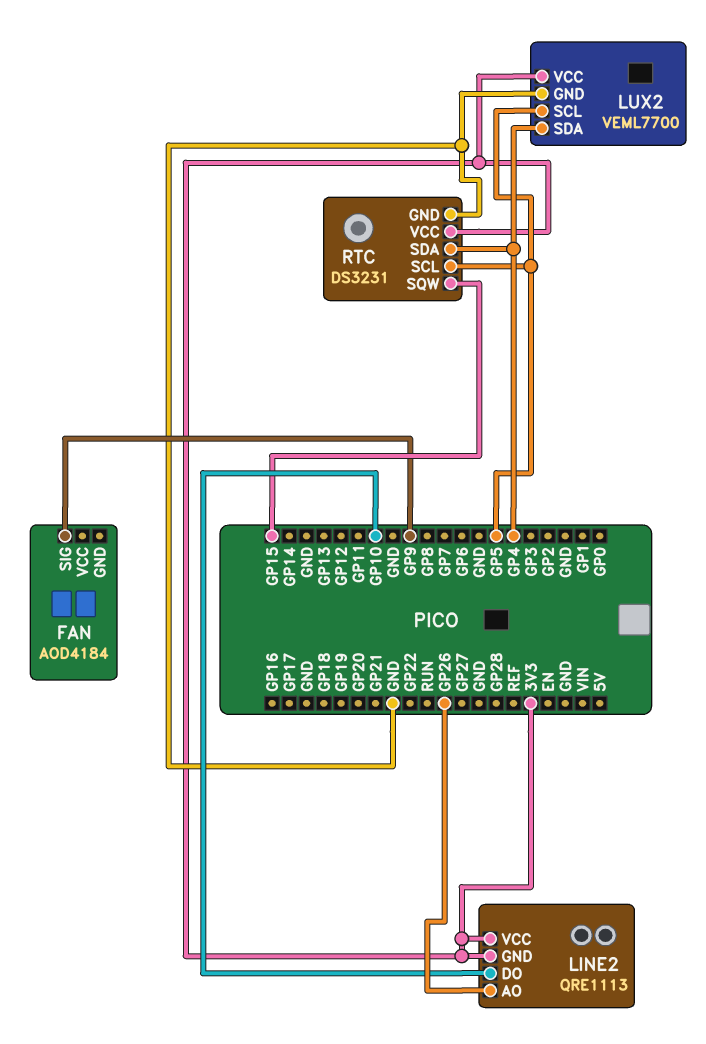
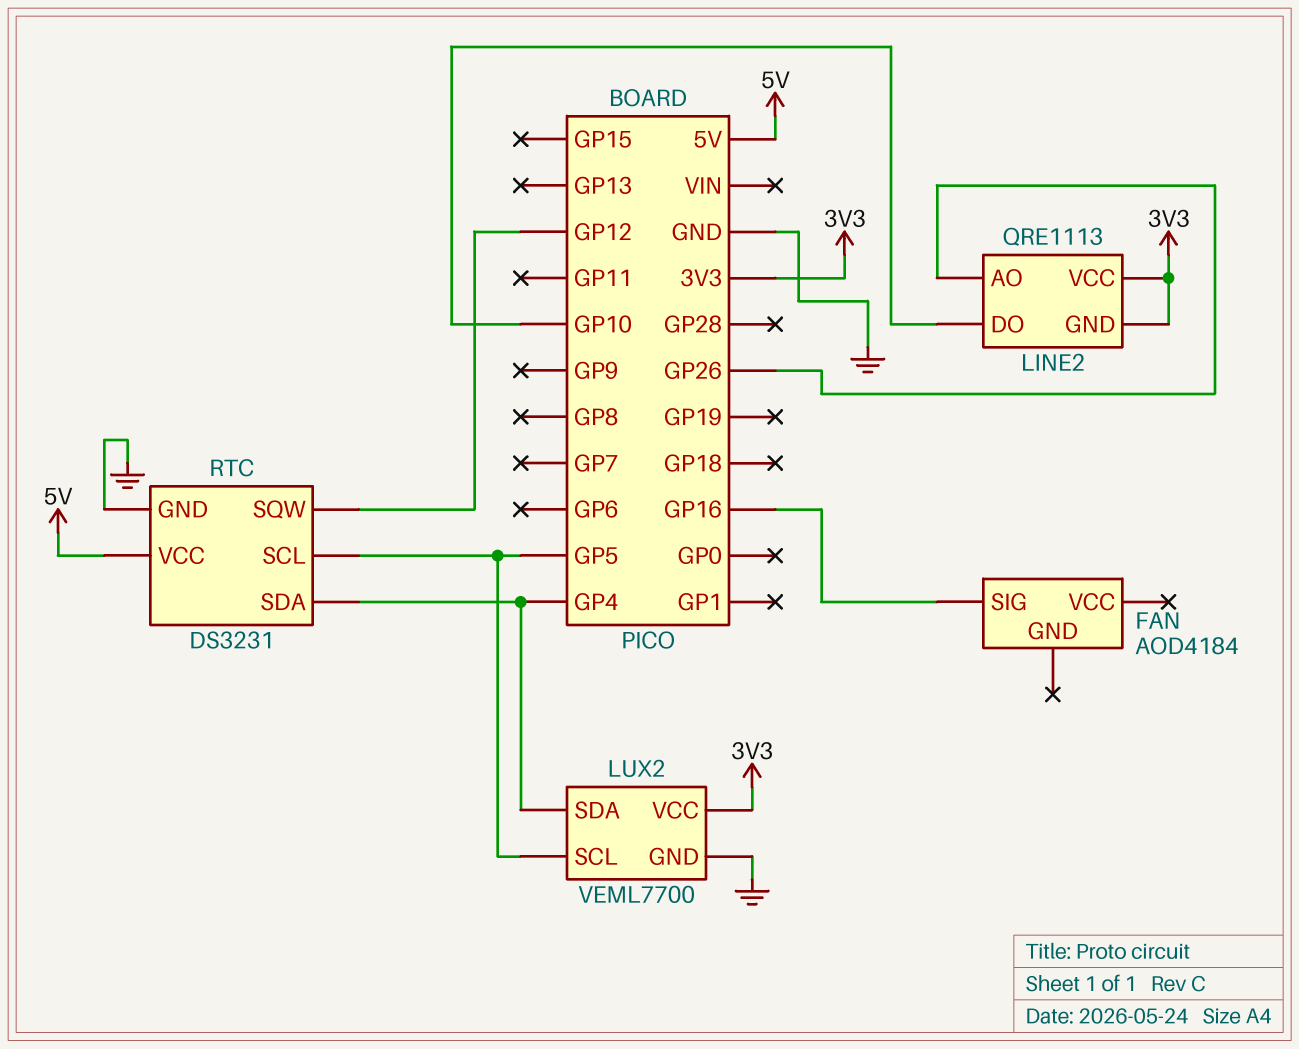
FAN pin SIG: GP9 -> GP16
RTC pin SQW: GP15 -> GP12
RTC pin VCC: 3V3 -> 5V

